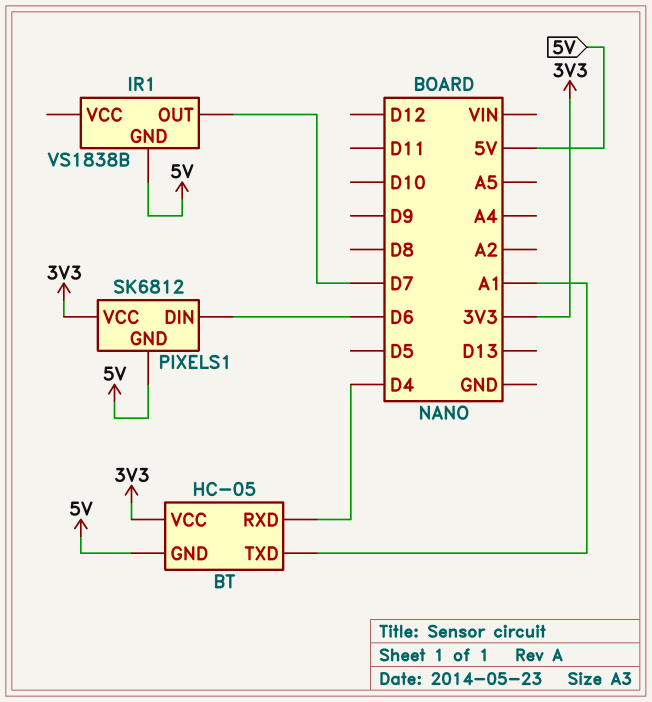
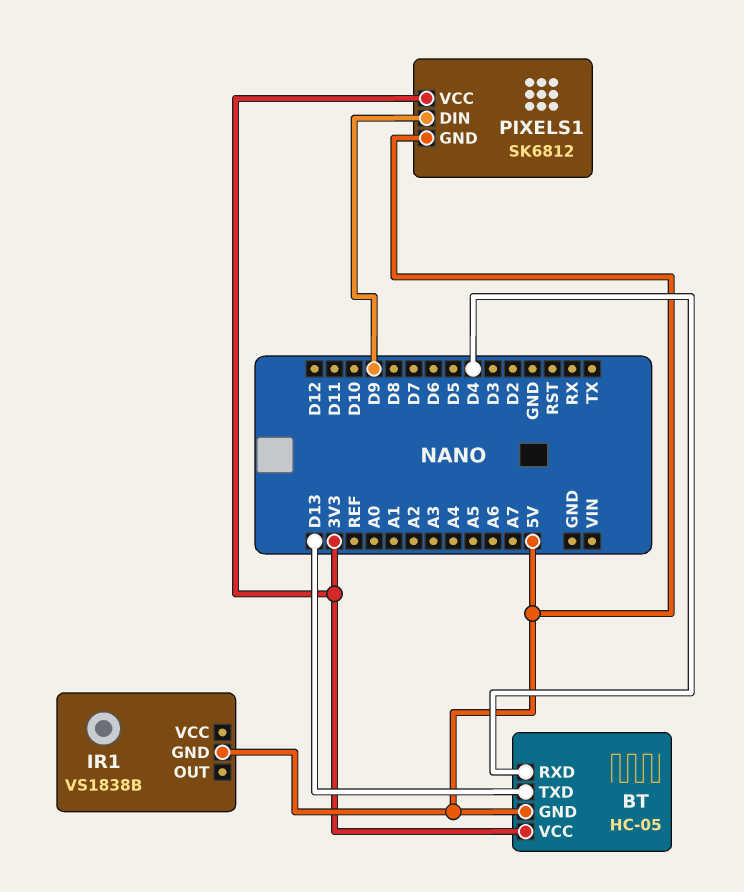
BT pin TXD: A1 -> D13
IR1 pin OUT: D7 -> none
PIXELS1 pin DIN: D6 -> D9

